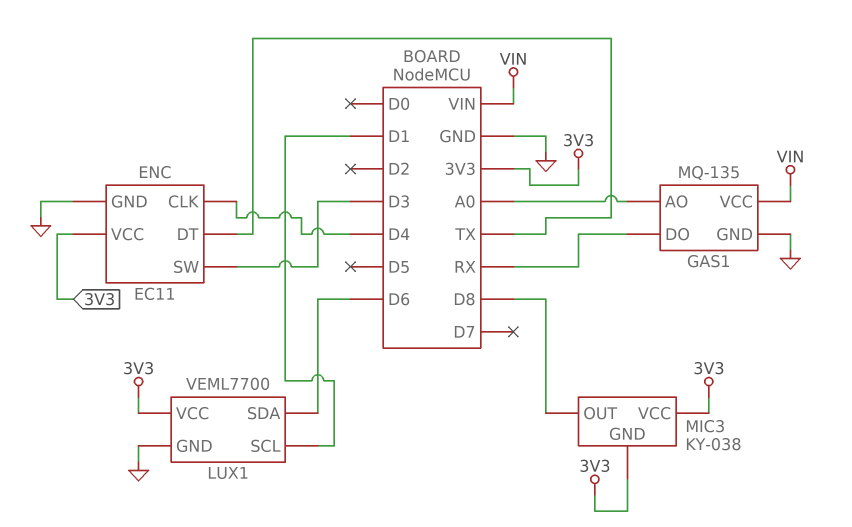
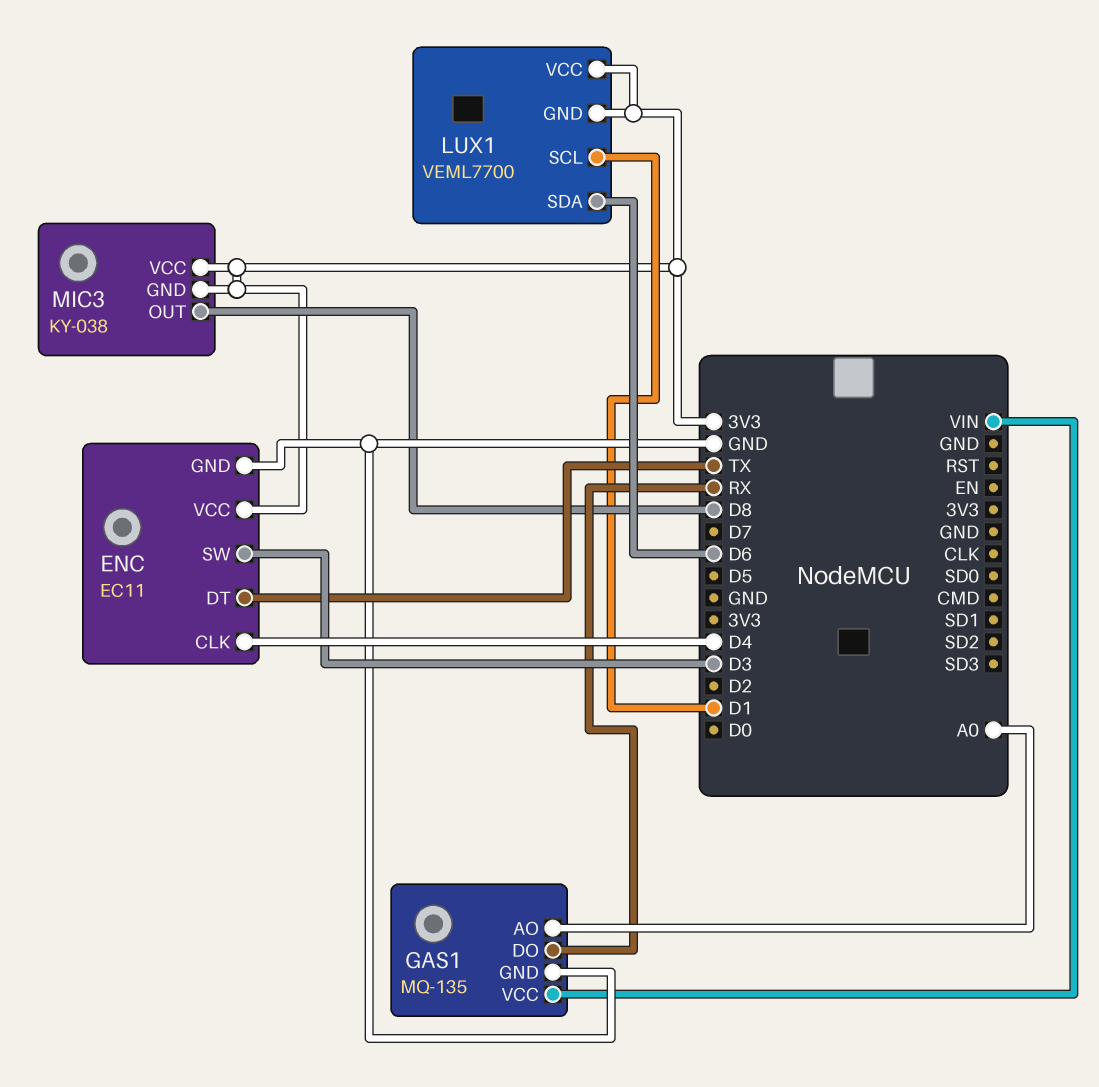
LUX1 pin GND: GND -> 3V3

